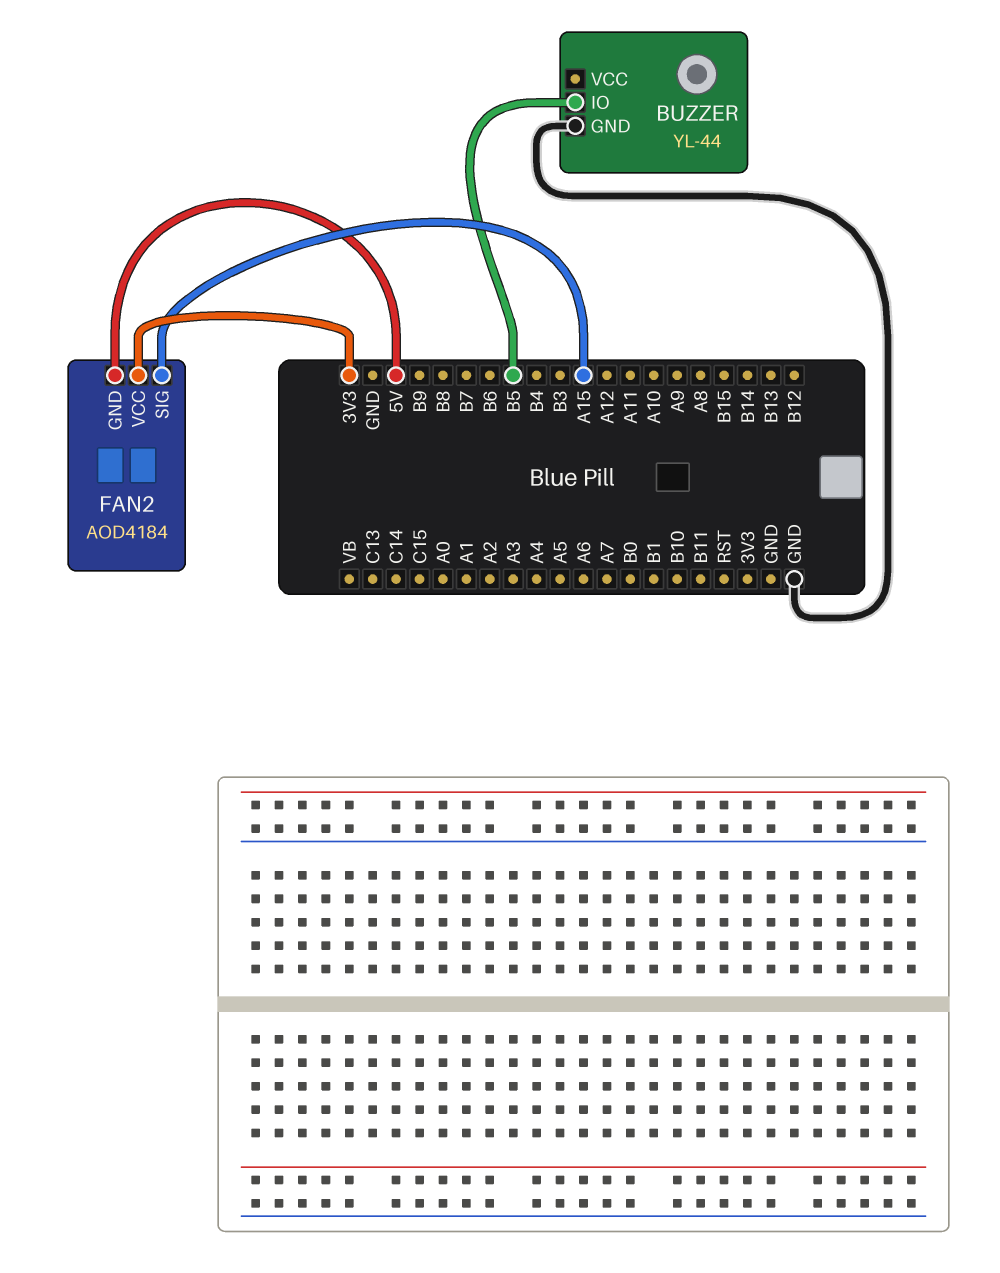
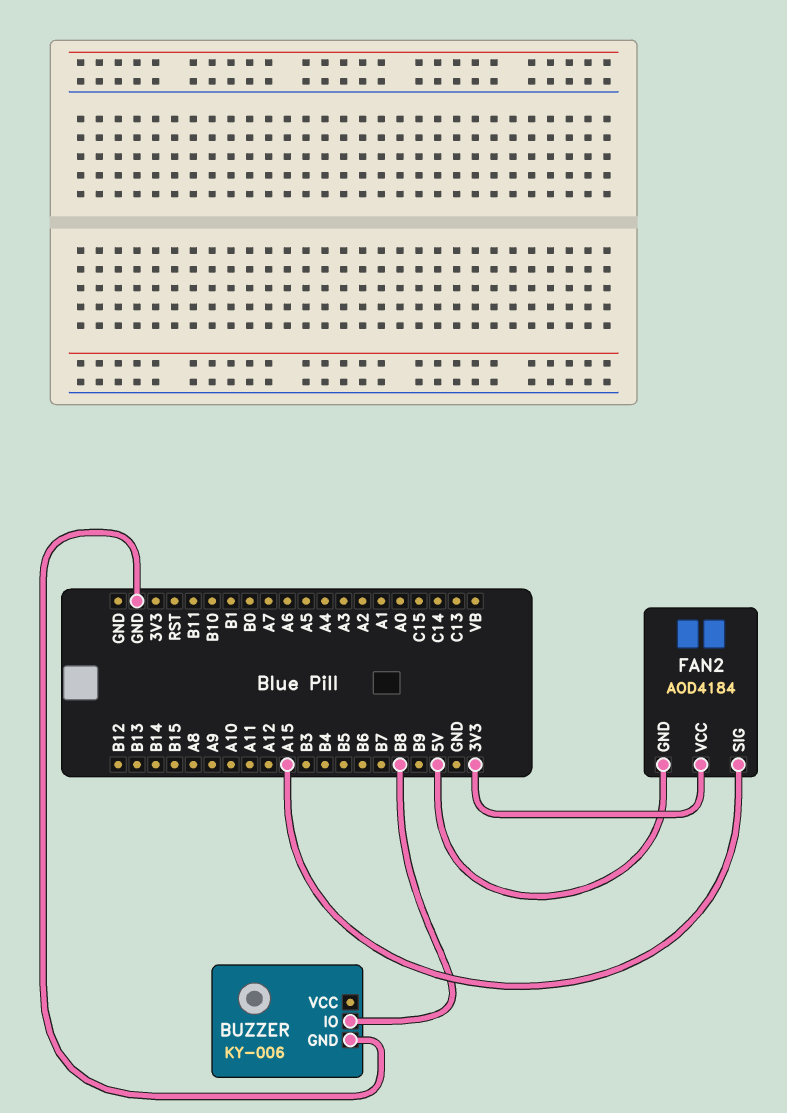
BUZZER: YL-44 -> KY-006
BUZZER pin IO: B5 -> B8

